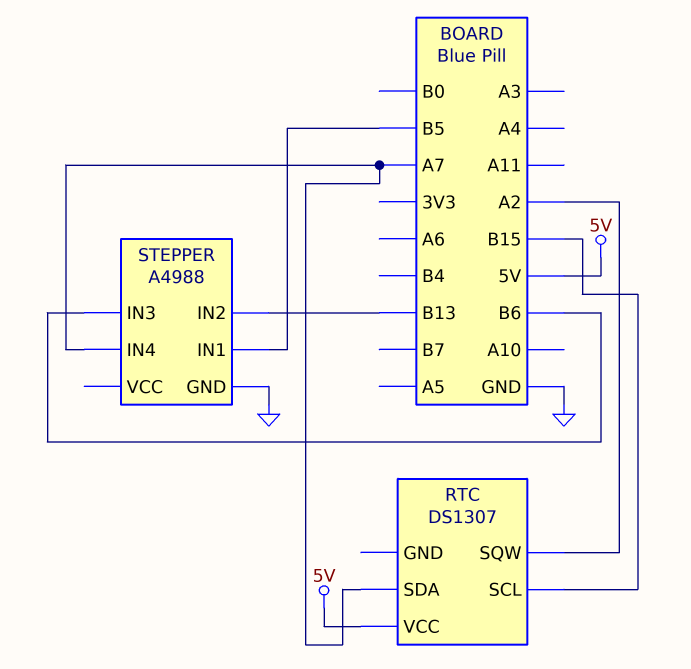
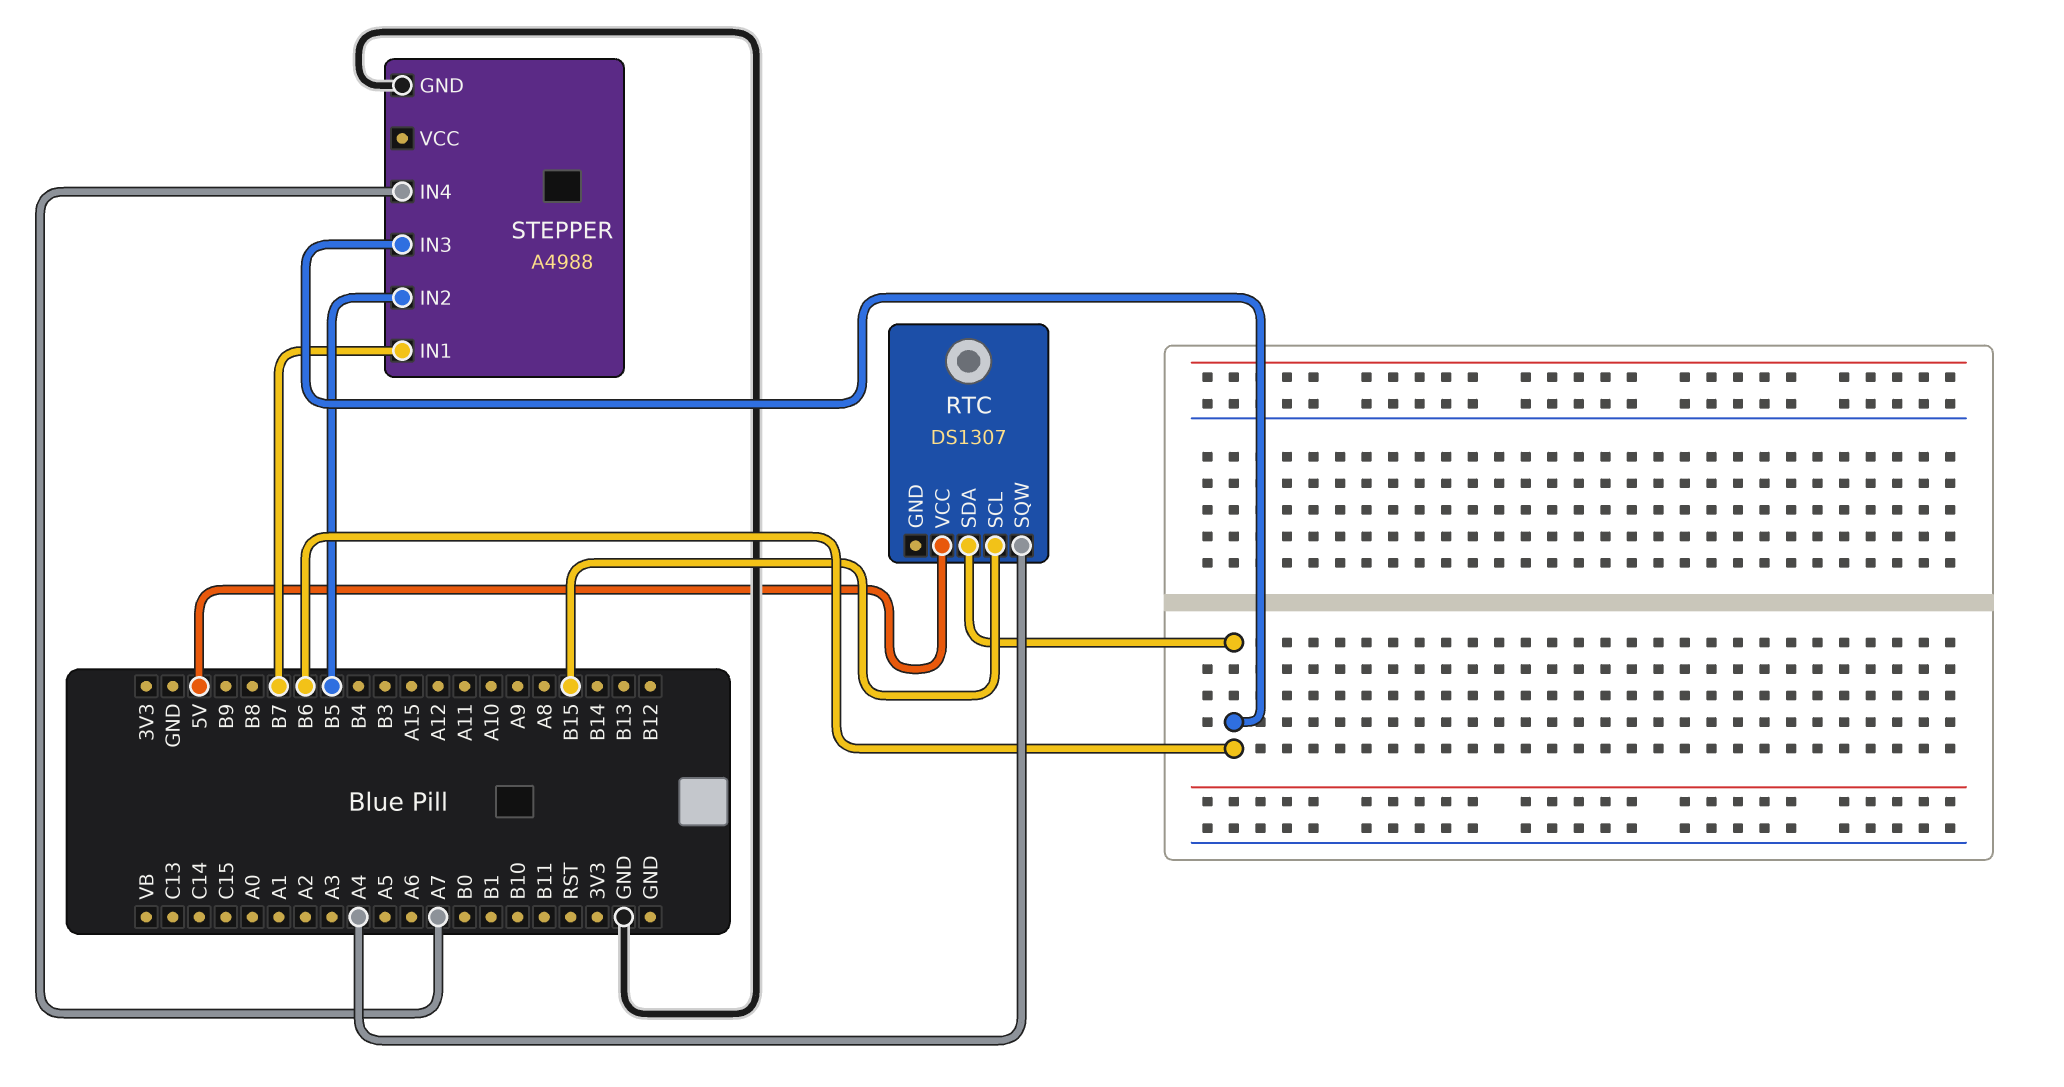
RTC pin SDA: A7 -> B6
RTC pin SQW: A2 -> A4
STEPPER pin IN1: B5 -> B7
STEPPER pin IN2: B13 -> B5

